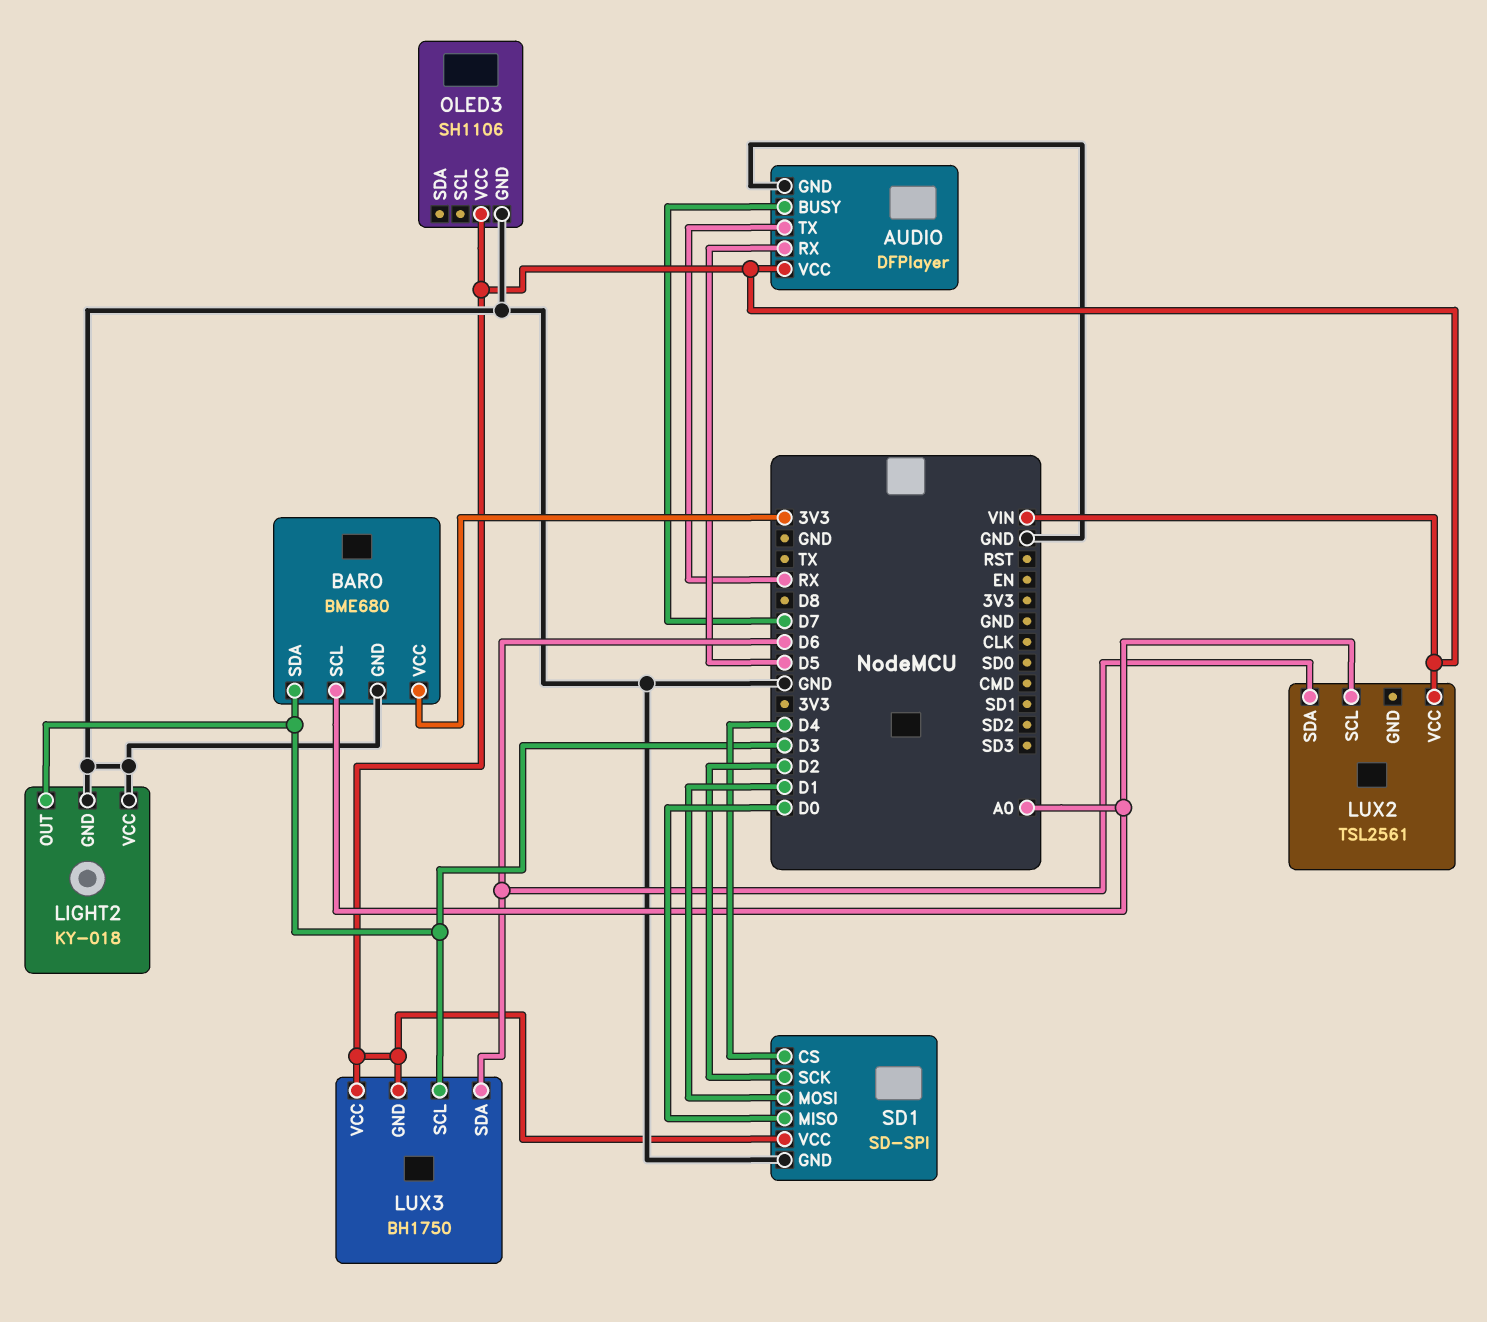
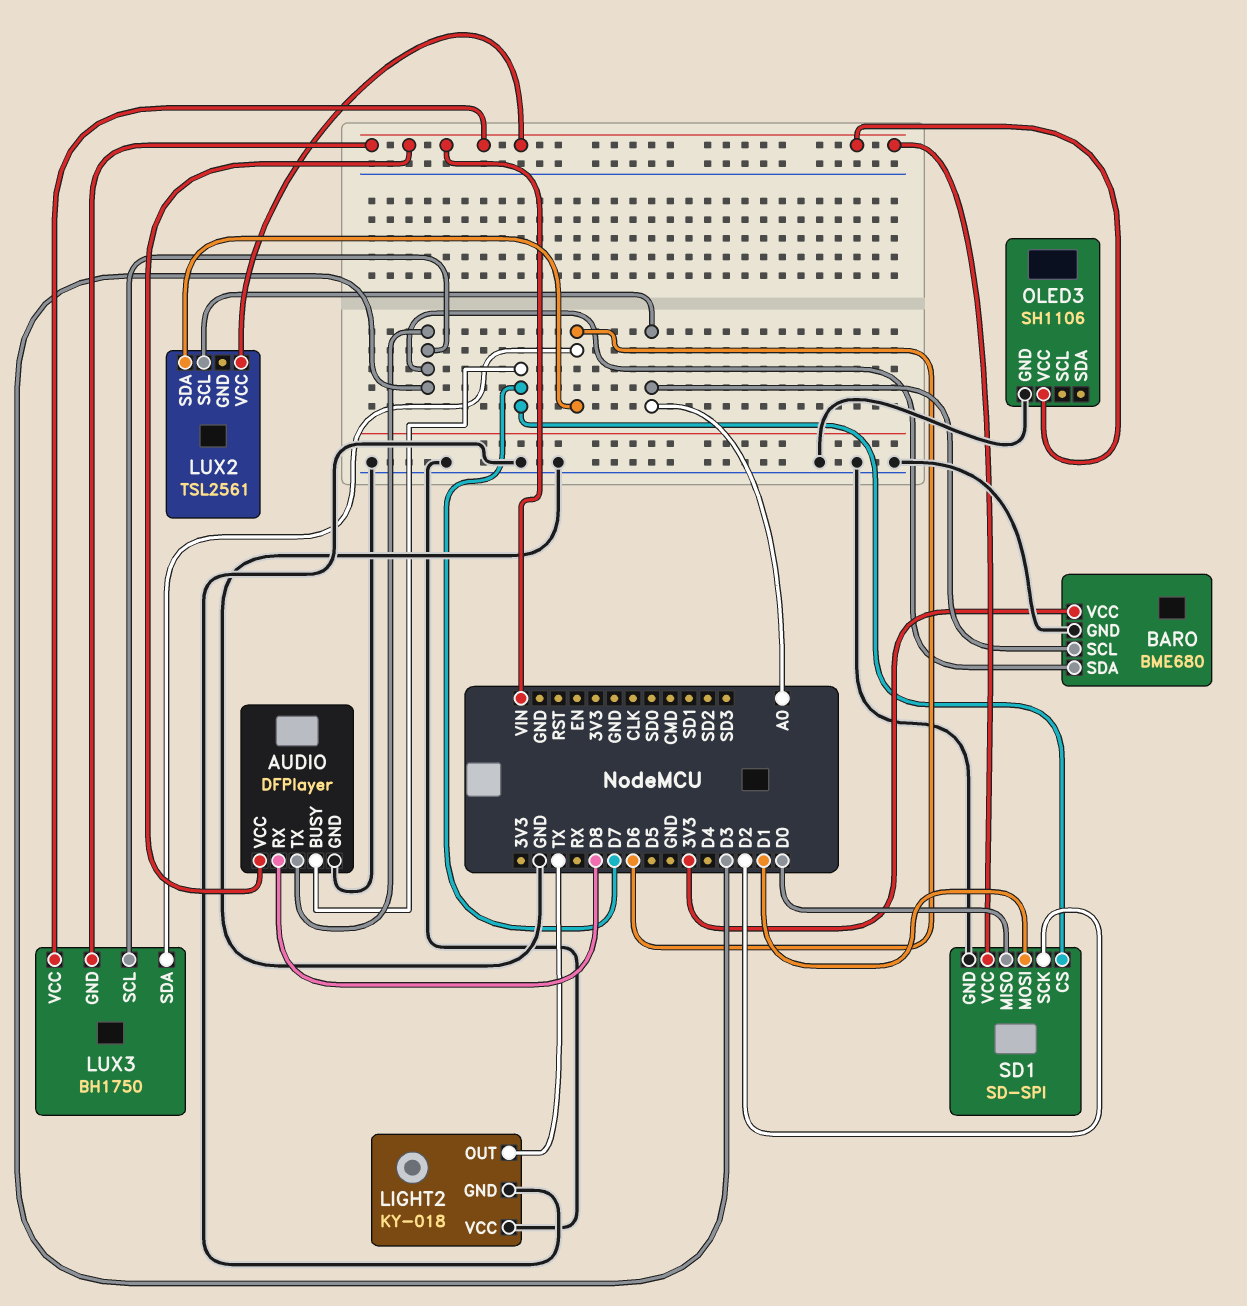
AUDIO pin RX: D5 -> D8
AUDIO pin TX: RX -> D3
LIGHT2 pin OUT: D3 -> TX
SD1 pin CS: D4 -> D7

